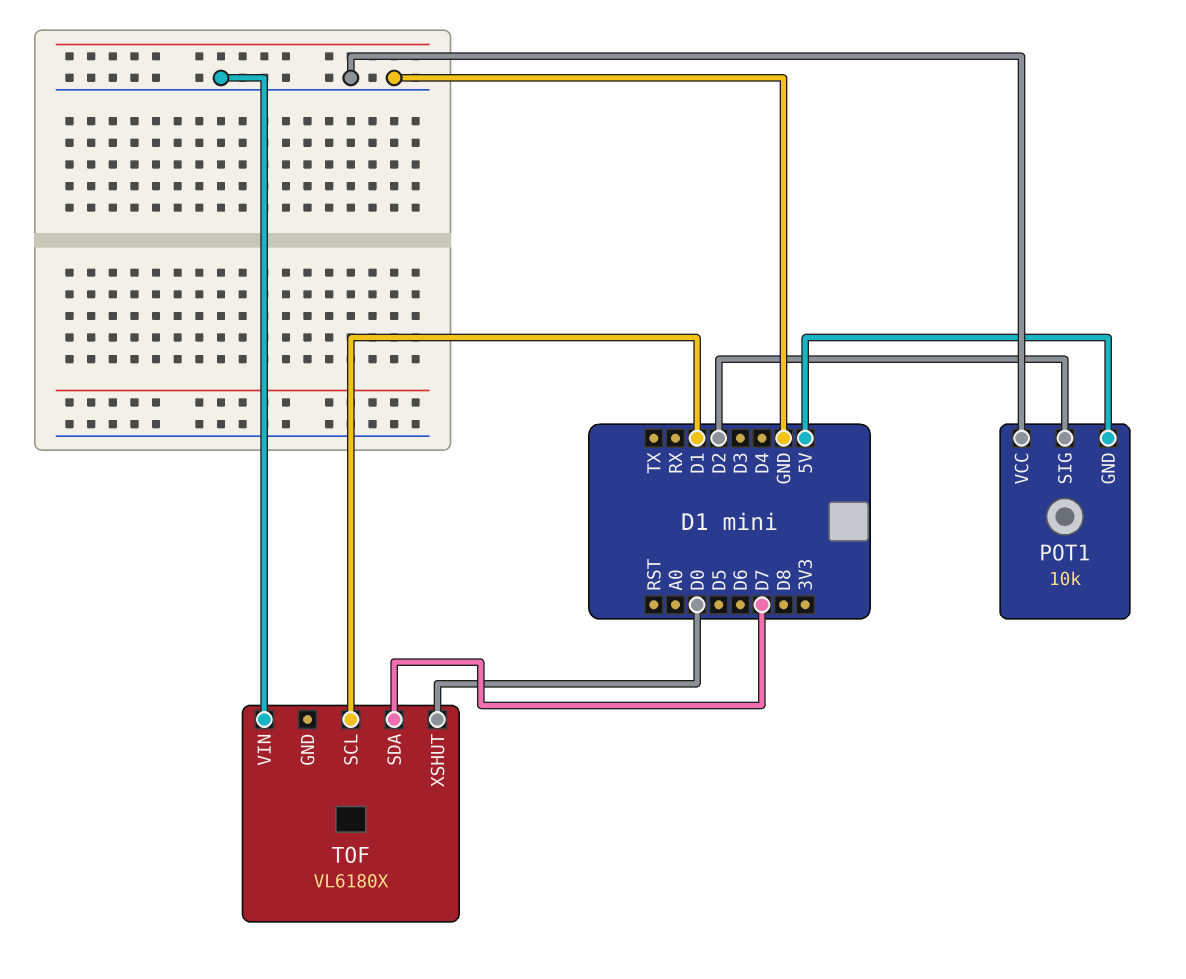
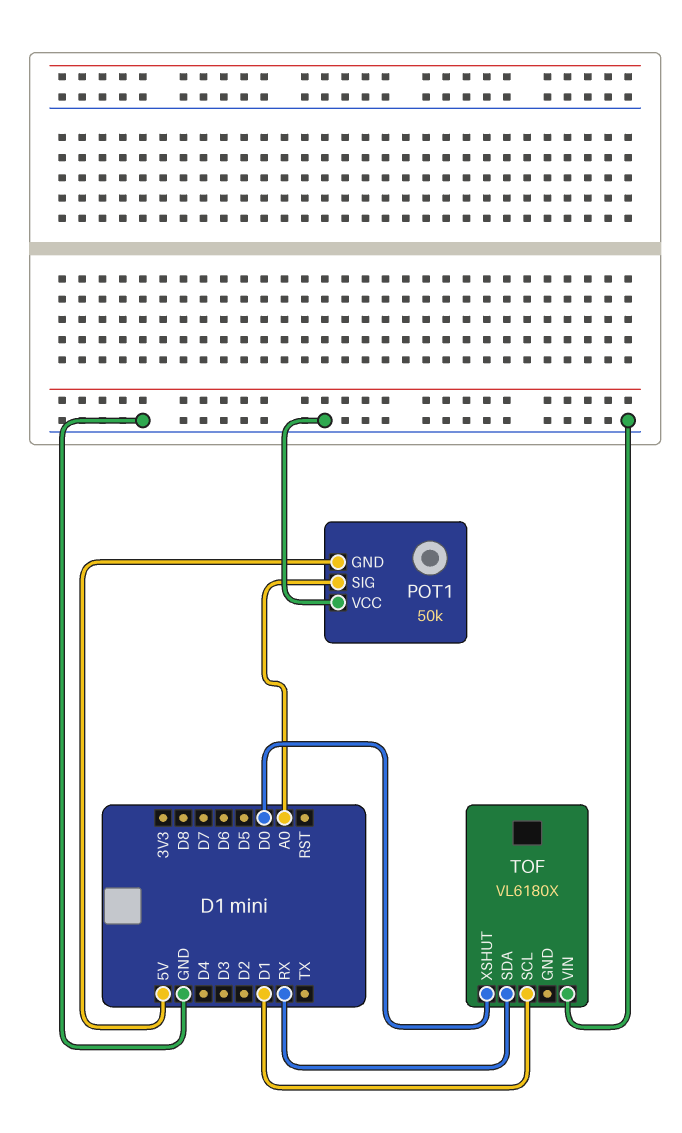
POT1: 10k -> 50k
POT1 pin SIG: D2 -> A0
TOF pin SDA: D7 -> RX

